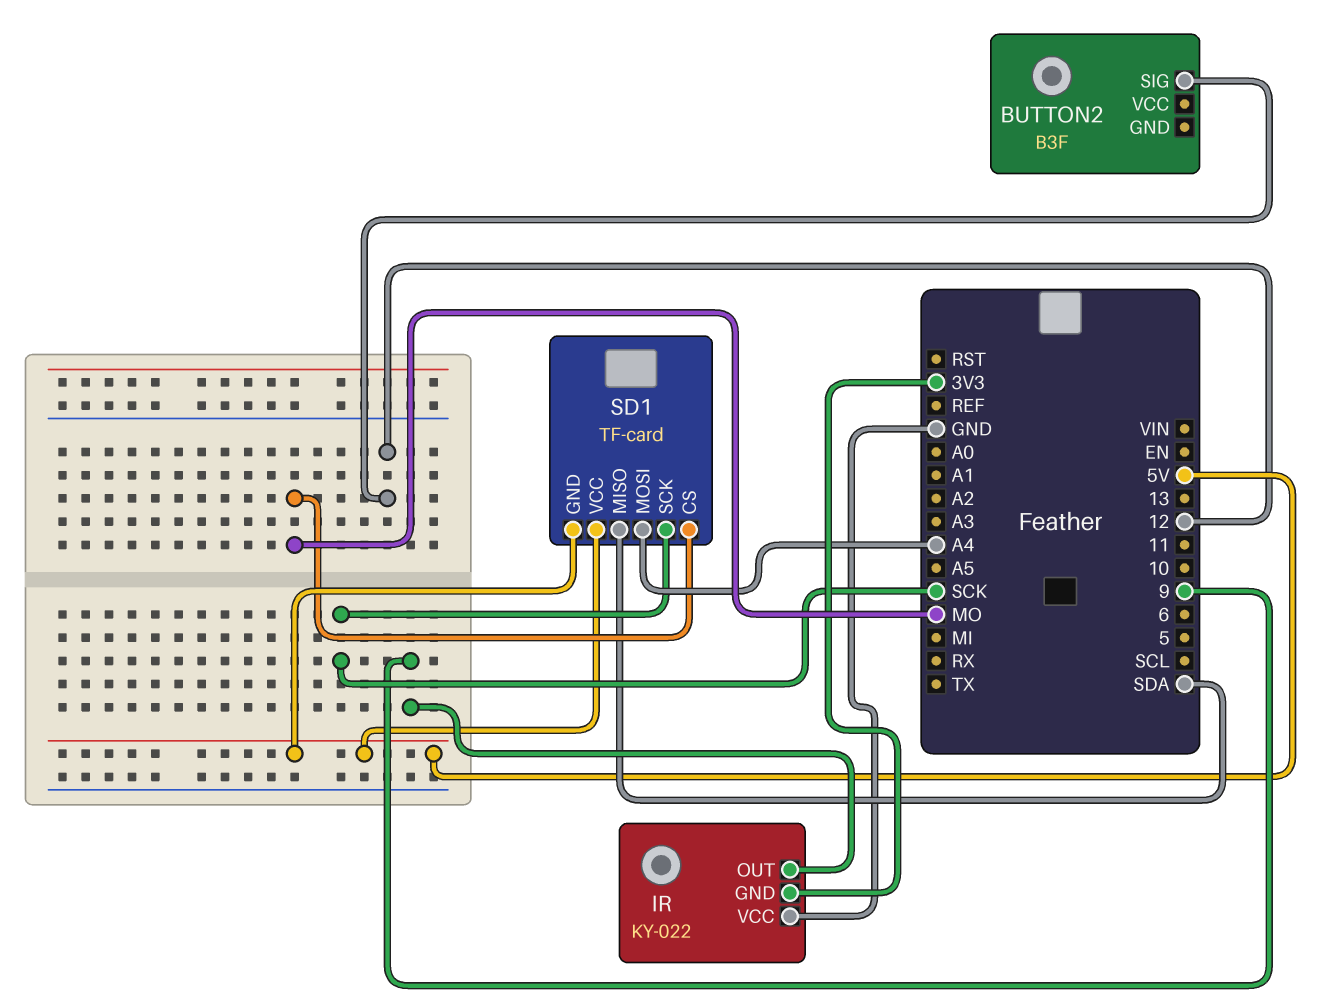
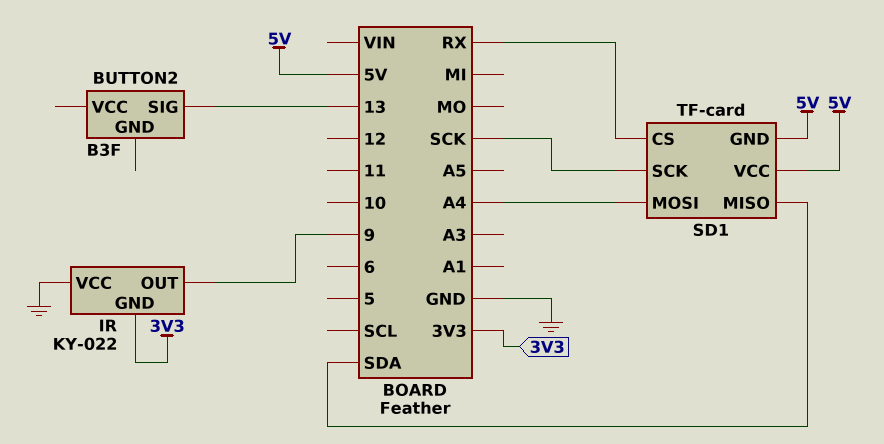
BUTTON2 pin SIG: 12 -> 13
SD1 pin CS: MO -> RX

